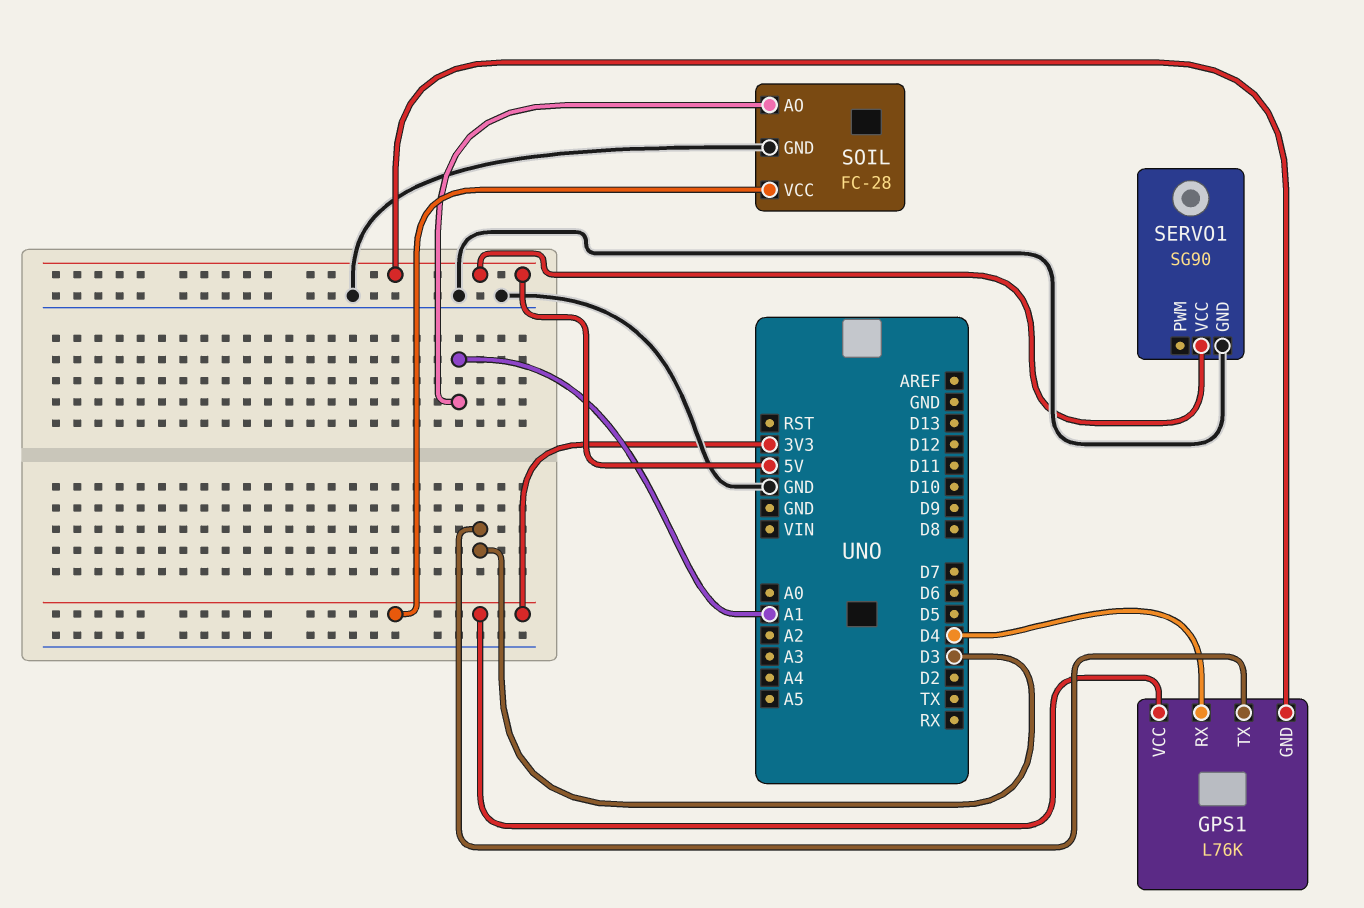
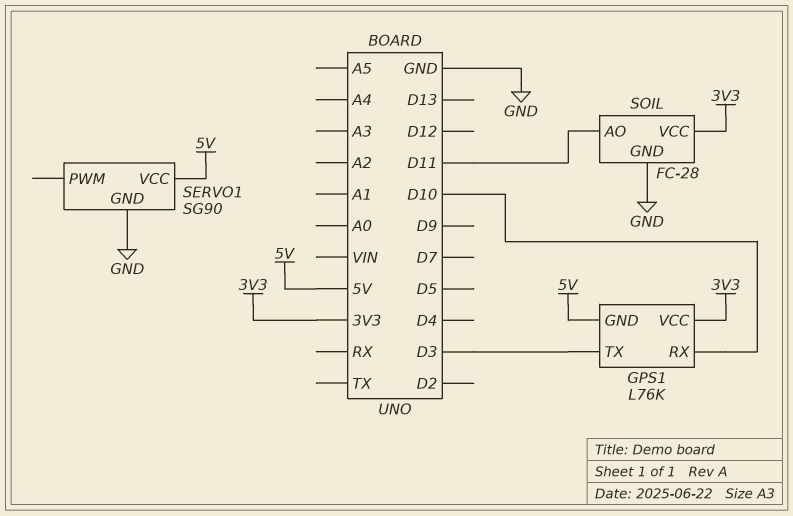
GPS1 pin RX: D4 -> D10
SOIL pin AO: A1 -> D11

